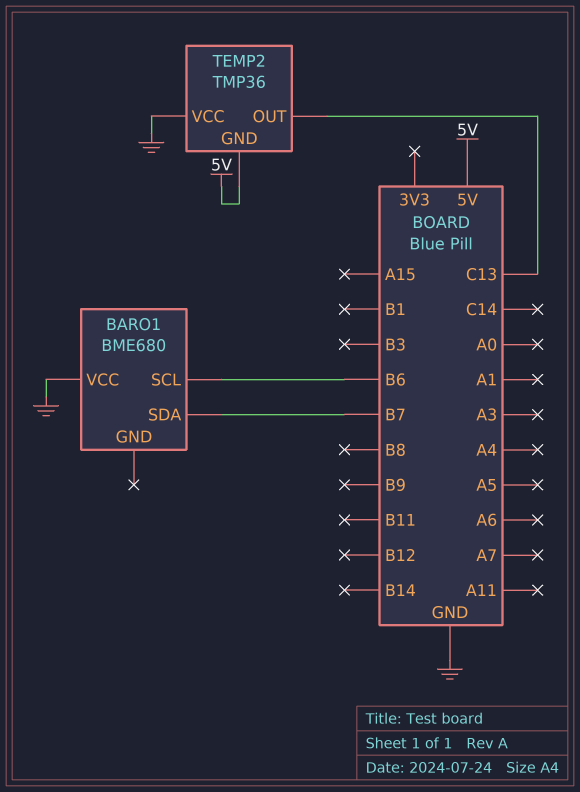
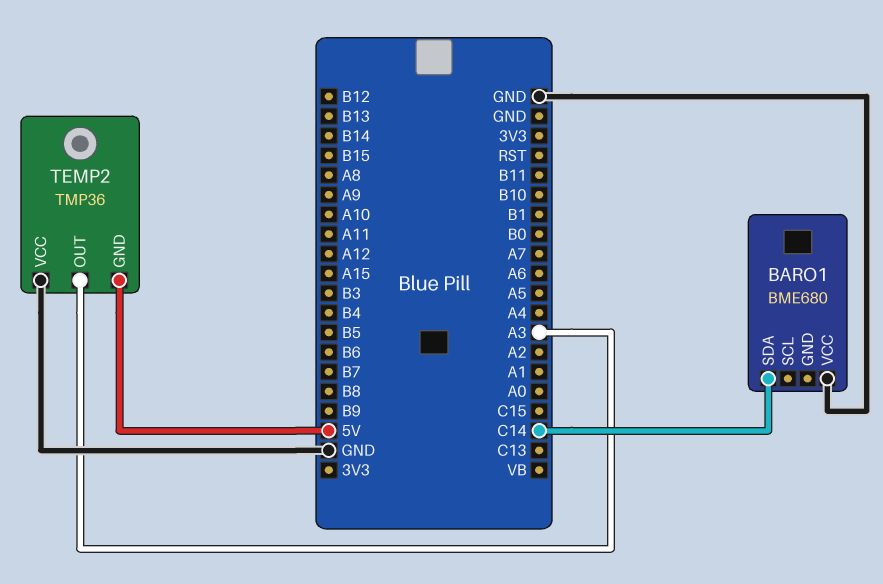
BARO1 pin SCL: B6 -> none
BARO1 pin SDA: B7 -> C14
TEMP2 pin OUT: C13 -> A3

